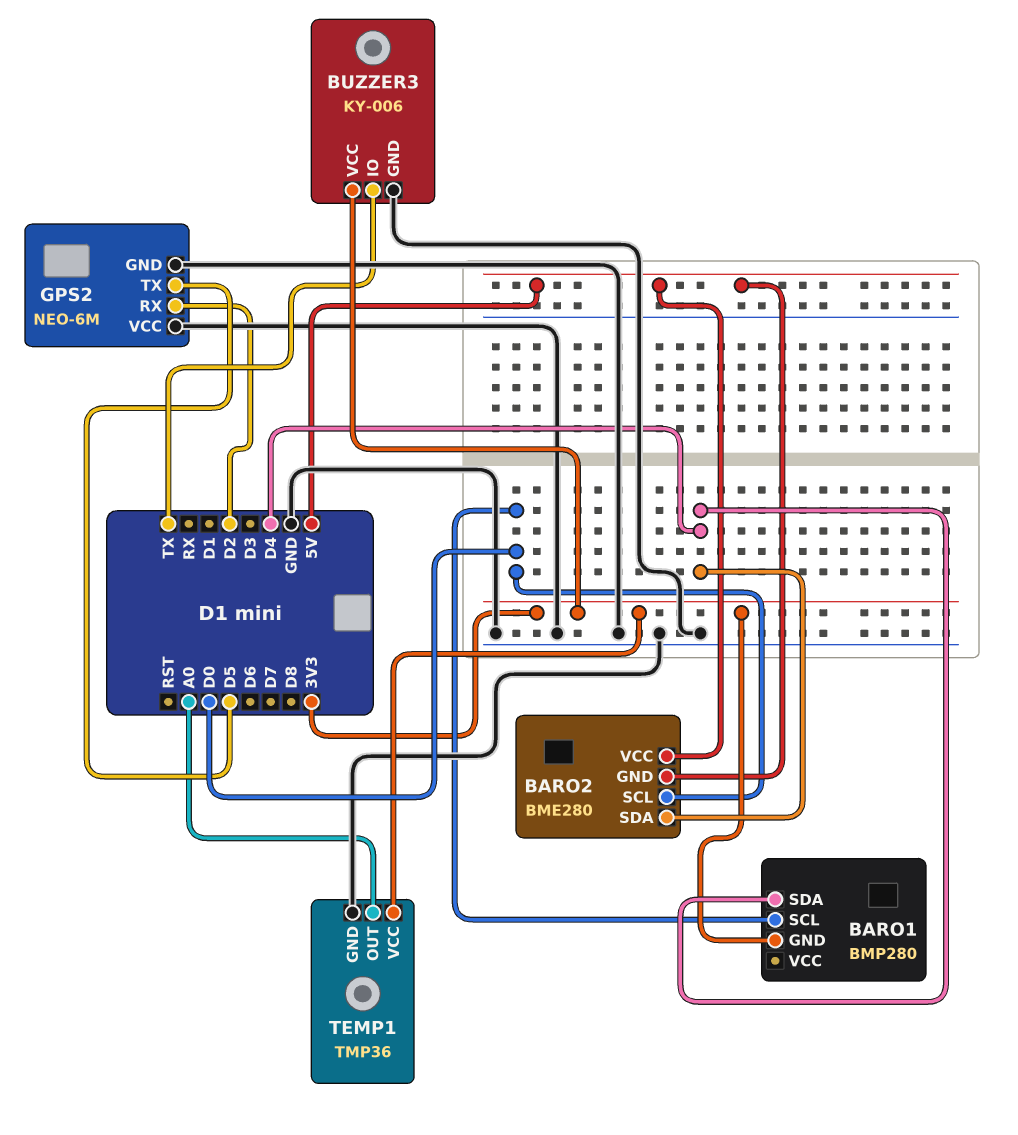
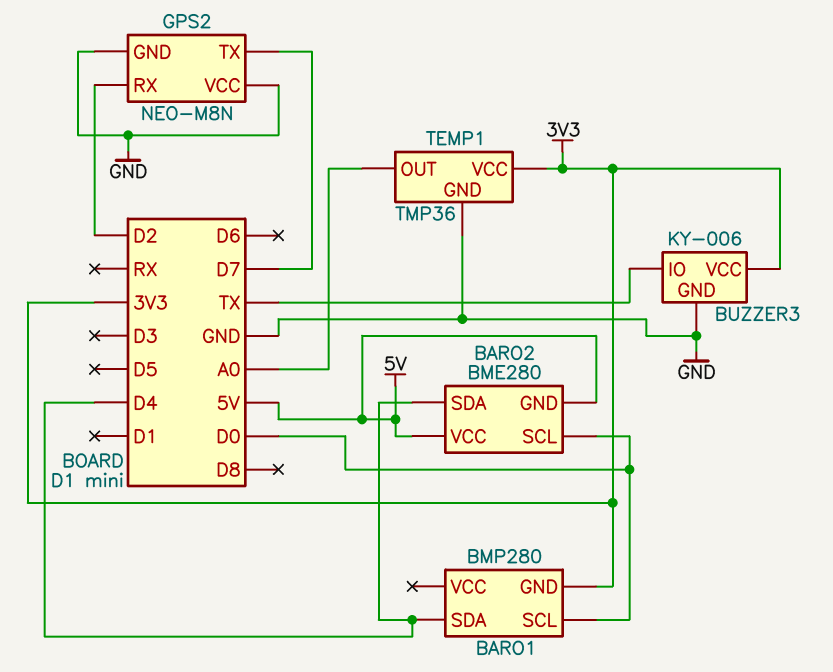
GPS2: NEO-6M -> NEO-M8N
GPS2 pin TX: D5 -> D7

